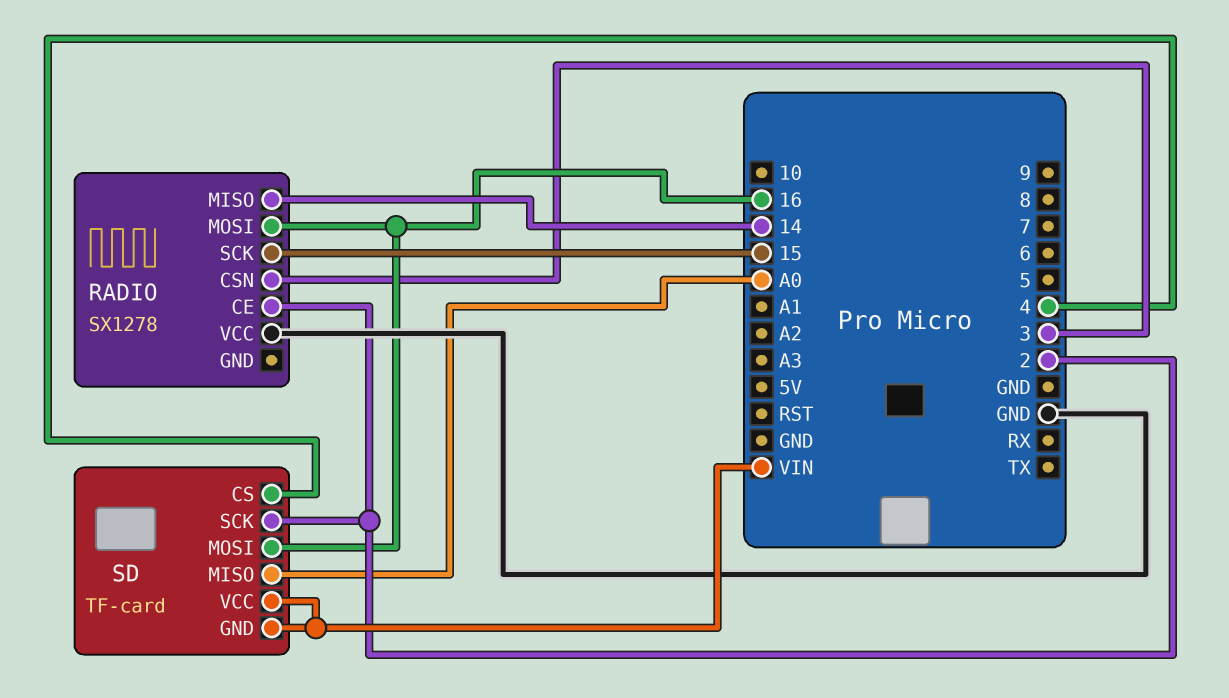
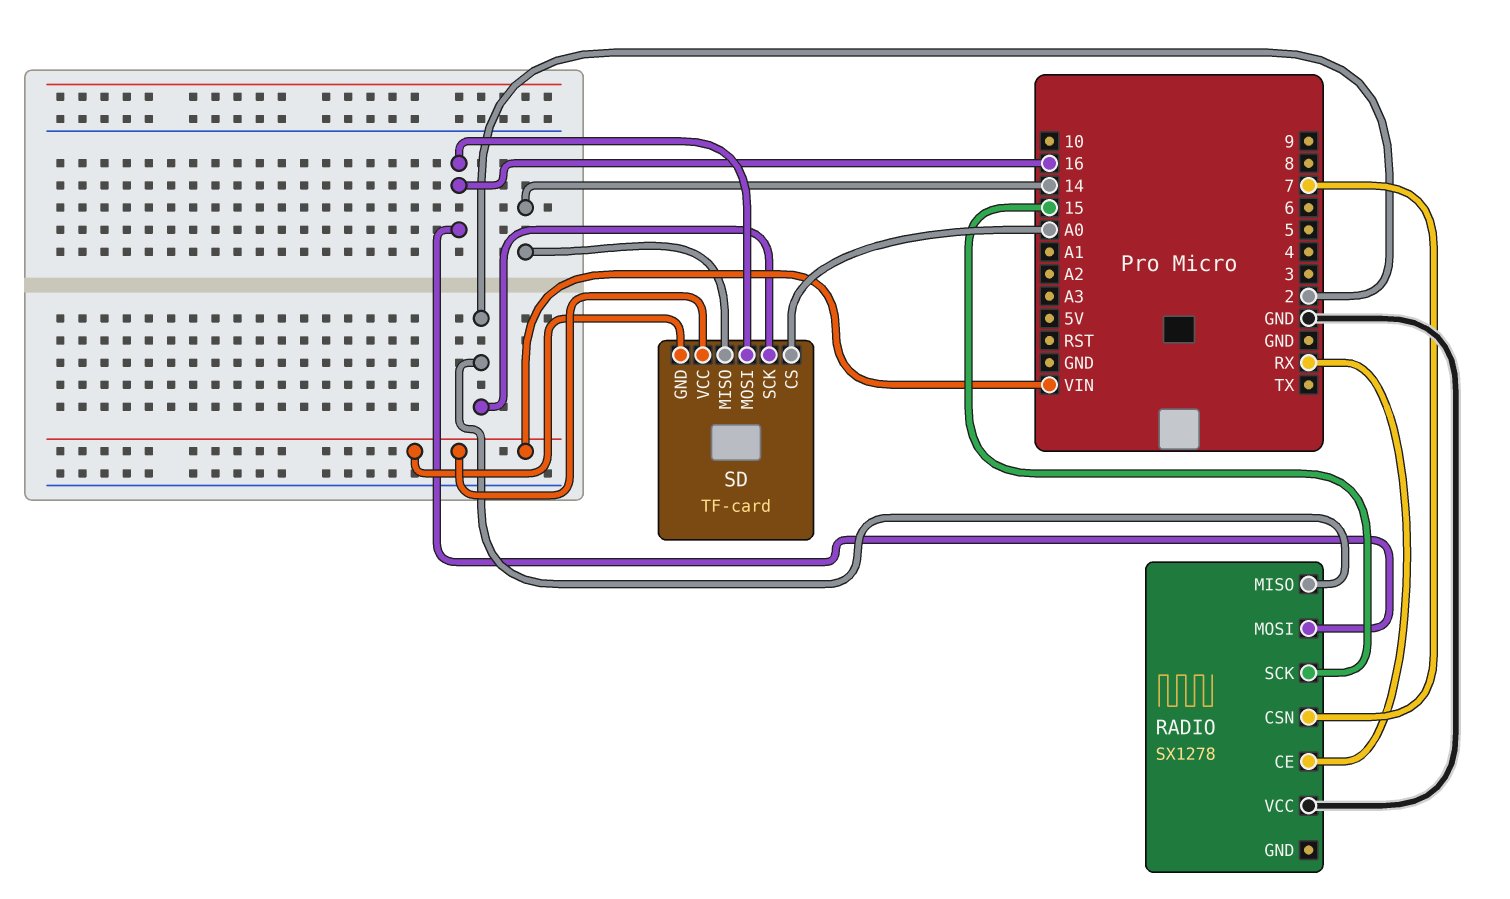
RADIO pin CE: 2 -> RX
RADIO pin CSN: 3 -> 7
RADIO pin MISO: 14 -> 2
SD pin CS: 4 -> A0
SD pin MISO: A0 -> 14

